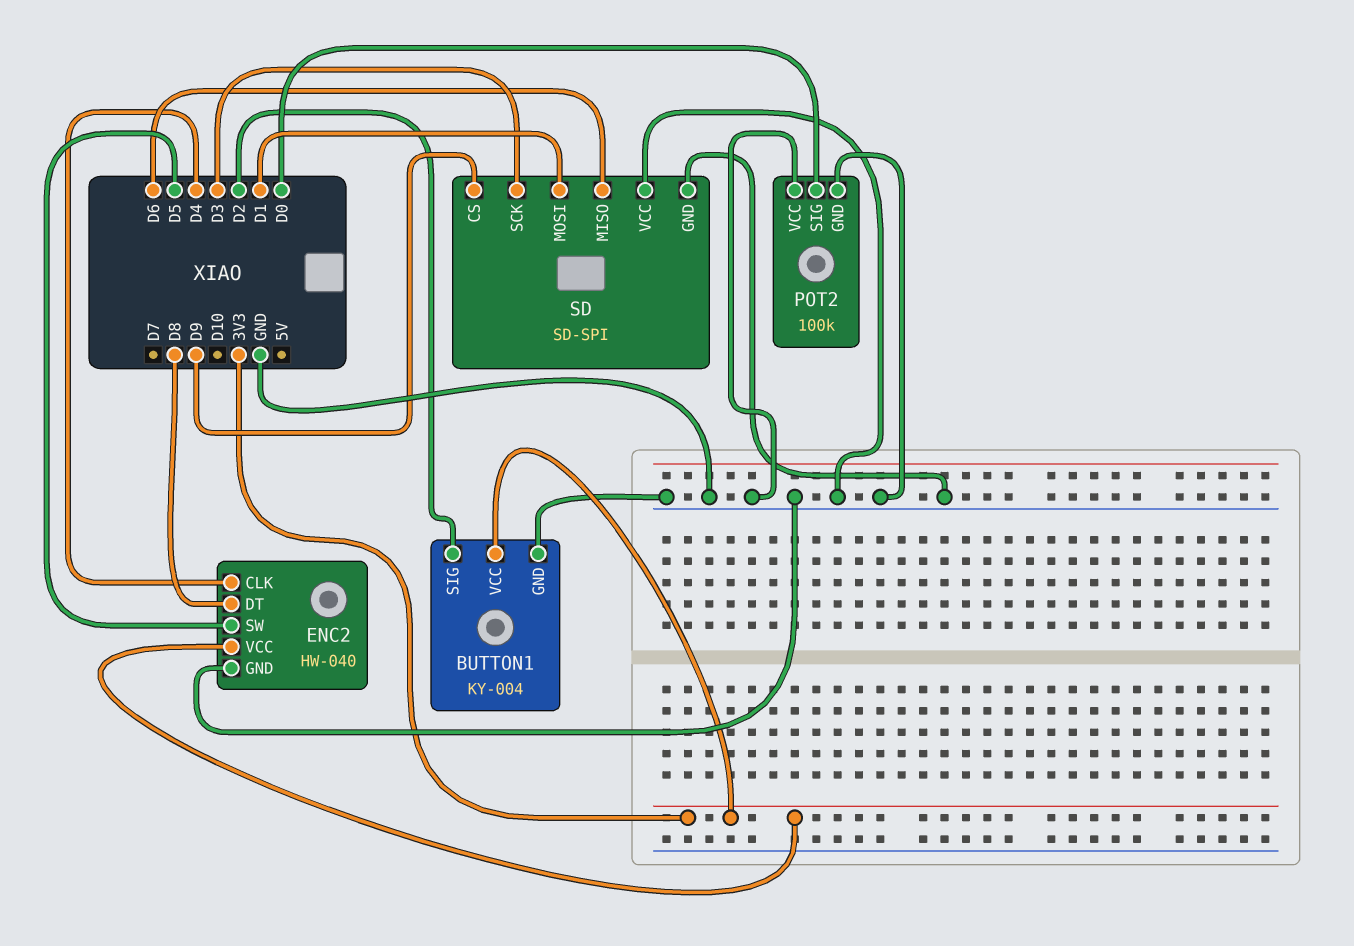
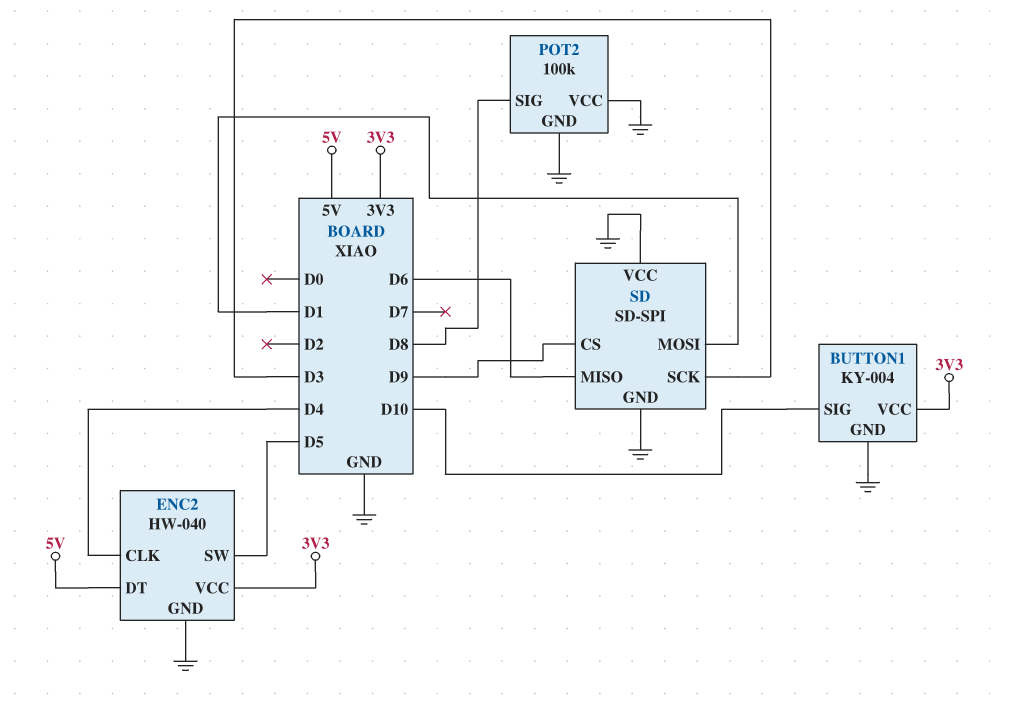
BUTTON1 pin SIG: D2 -> D10
ENC2 pin DT: D8 -> 5V
POT2 pin SIG: D0 -> D8

